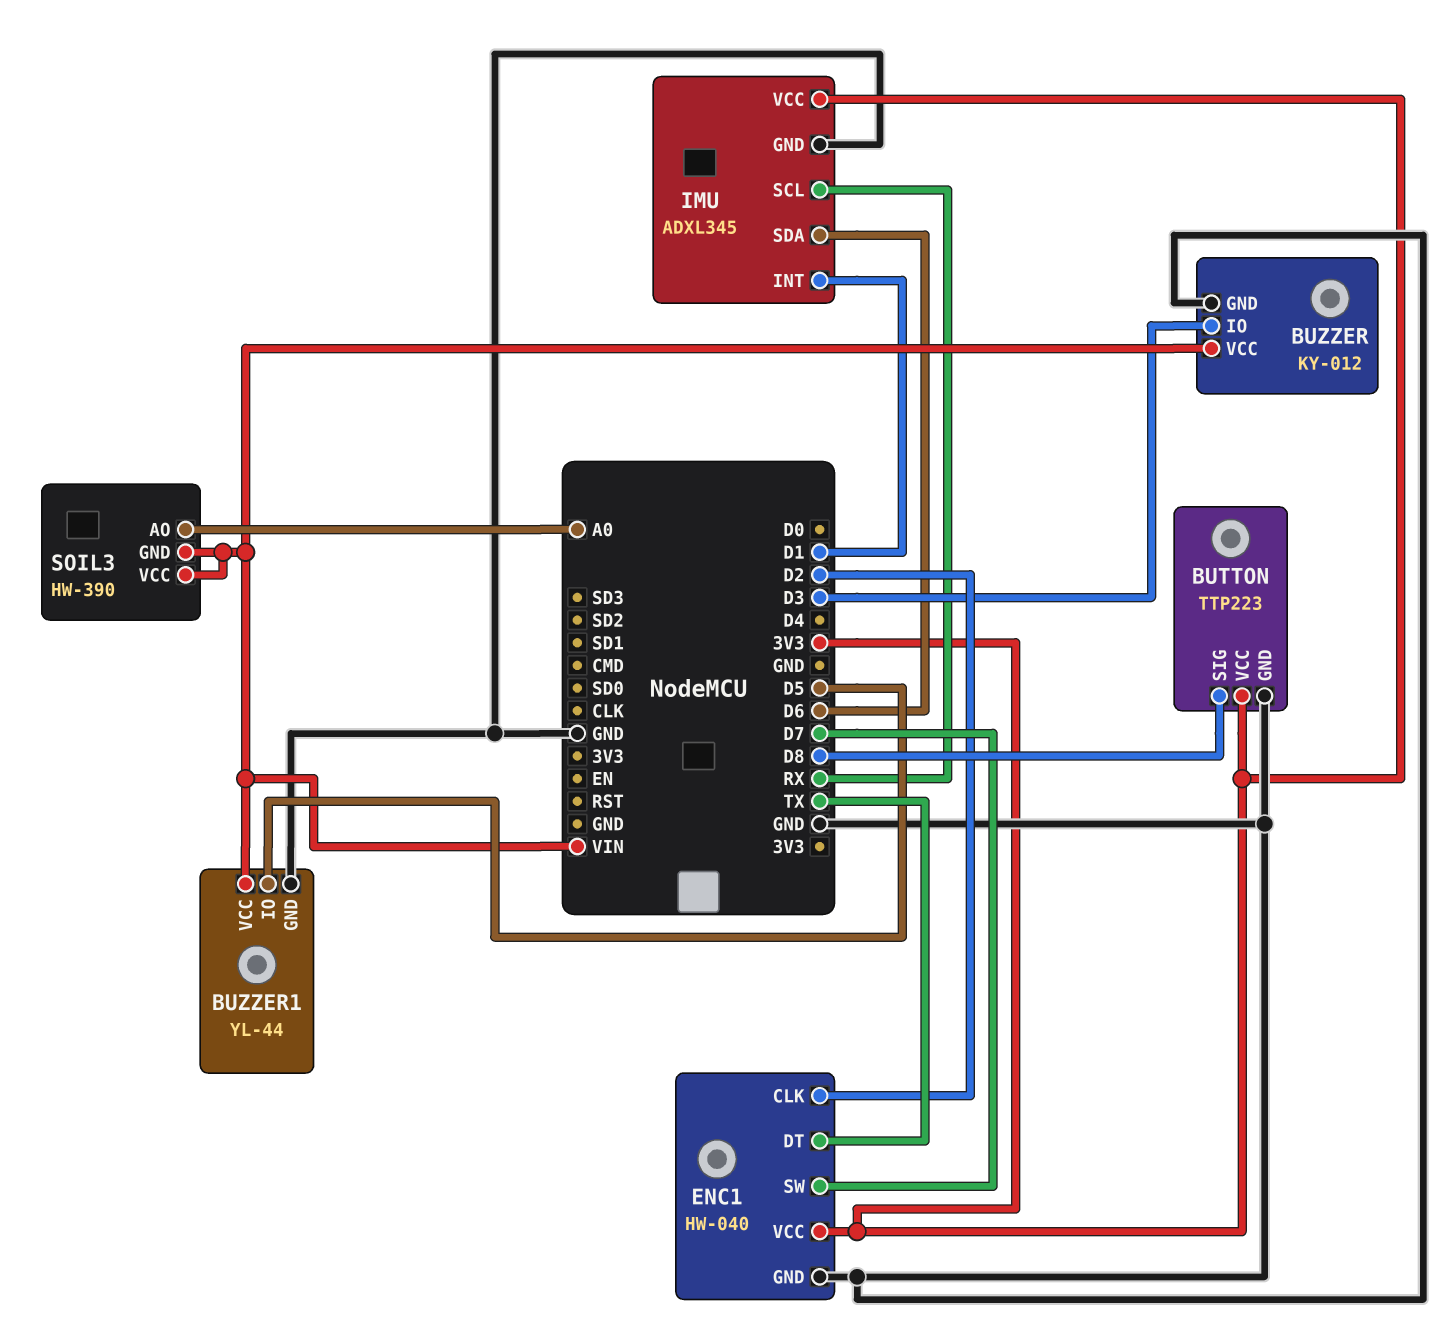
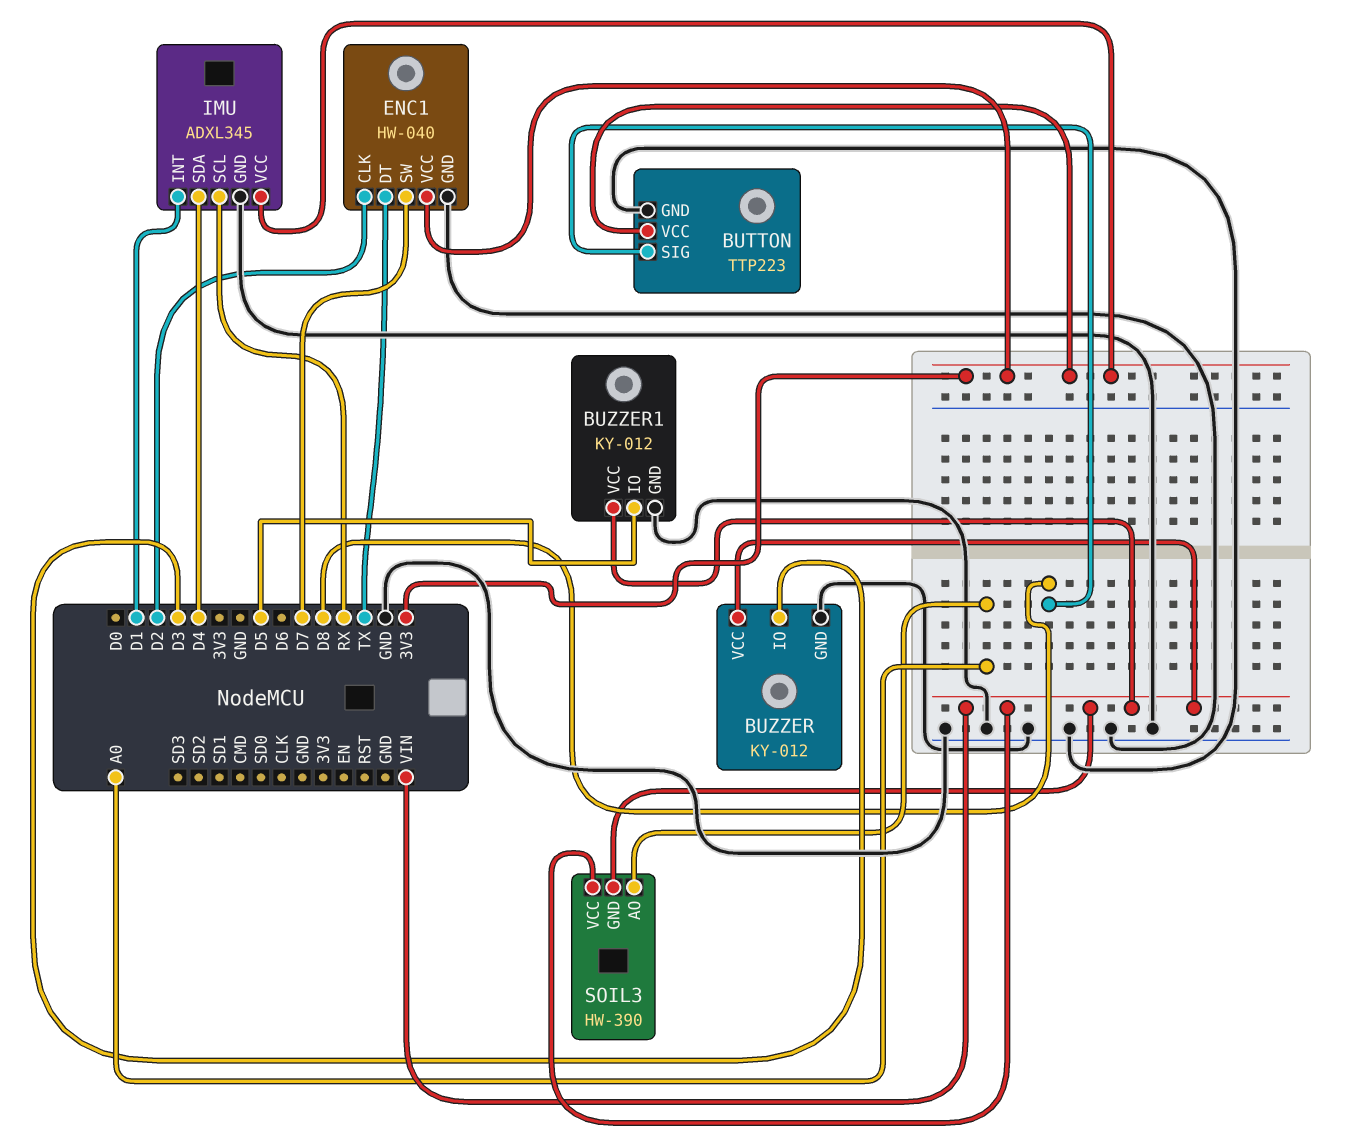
BUZZER1: YL-44 -> KY-012
IMU pin SDA: D6 -> D4

